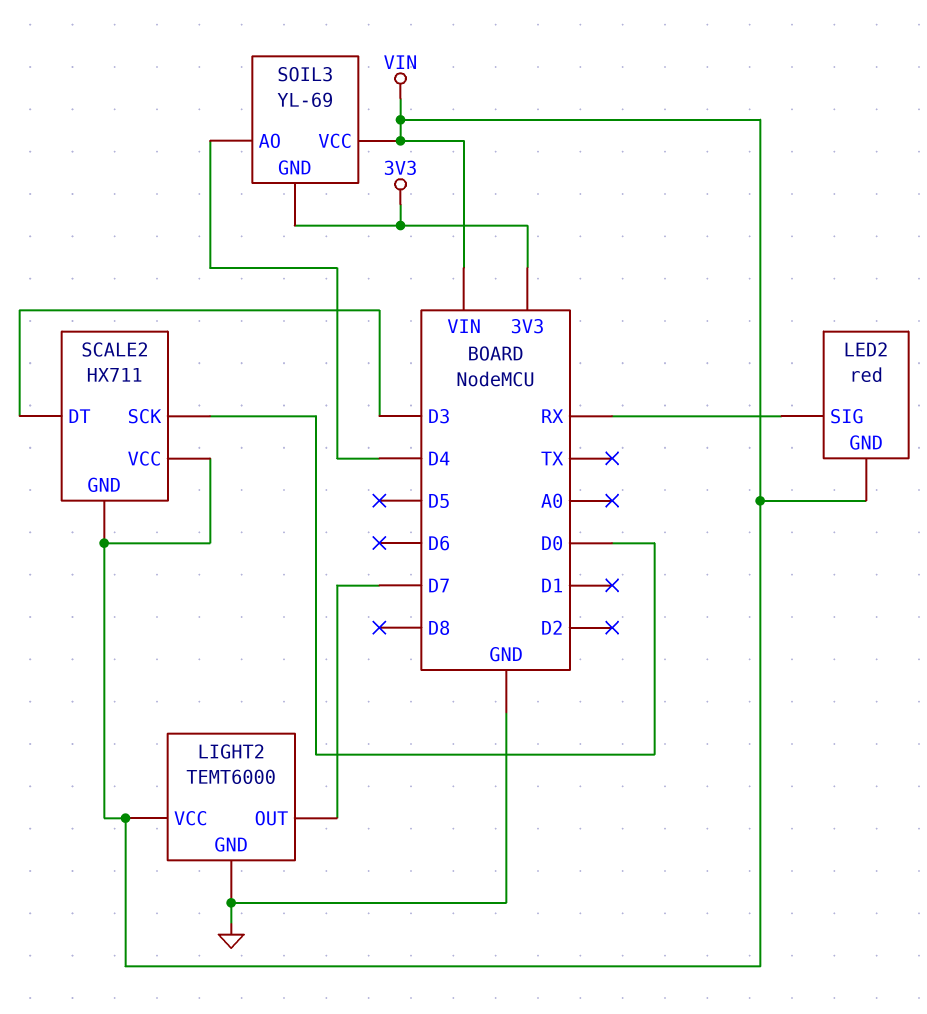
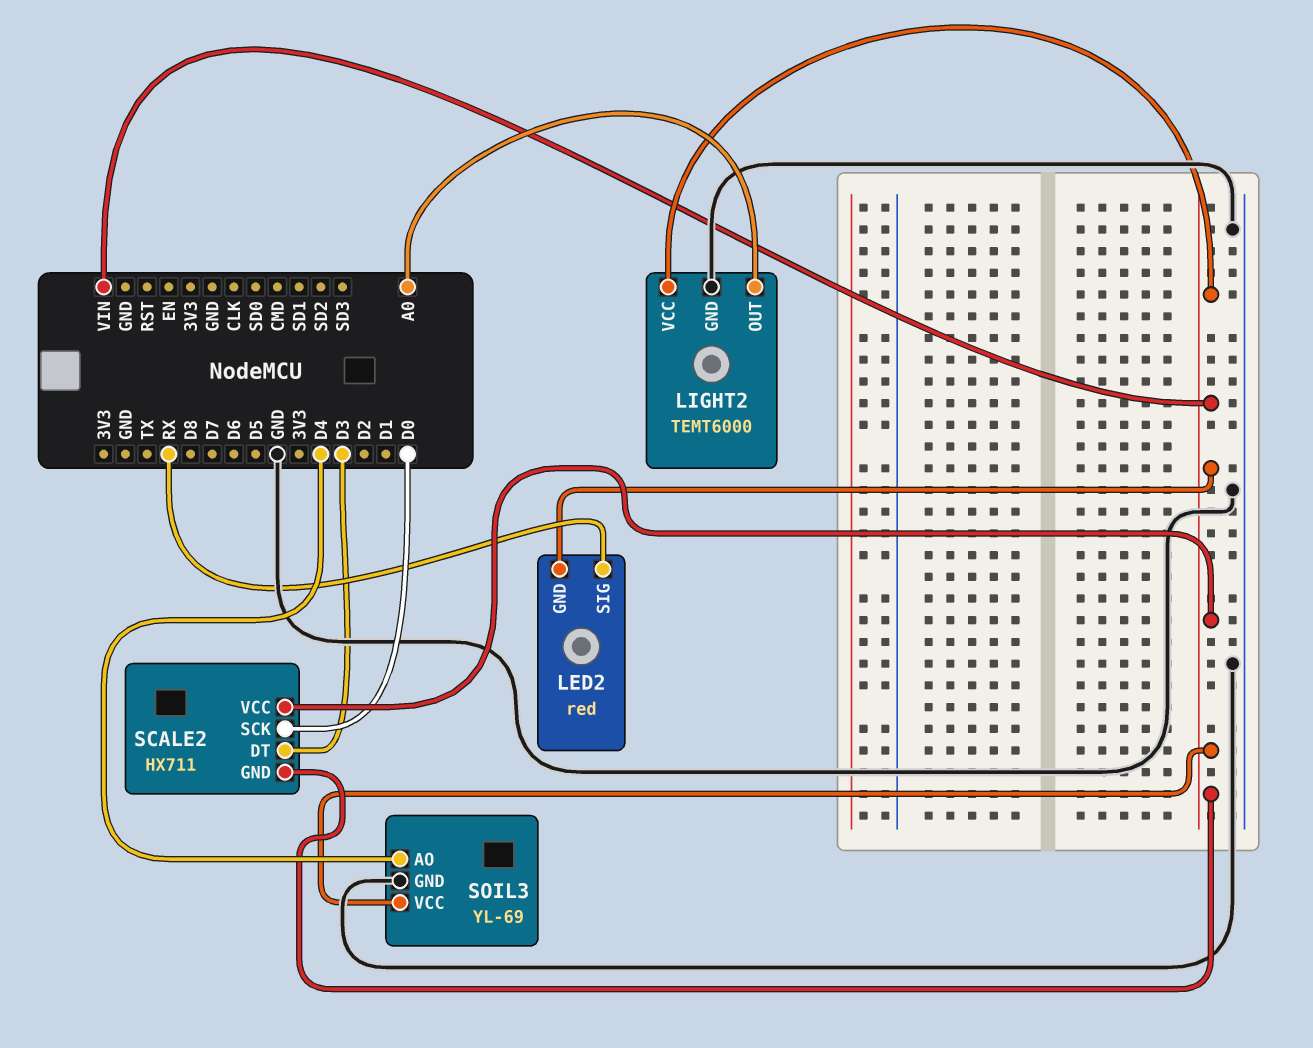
LIGHT2 pin OUT: D7 -> A0
SOIL3 pin GND: 3V3 -> GND

